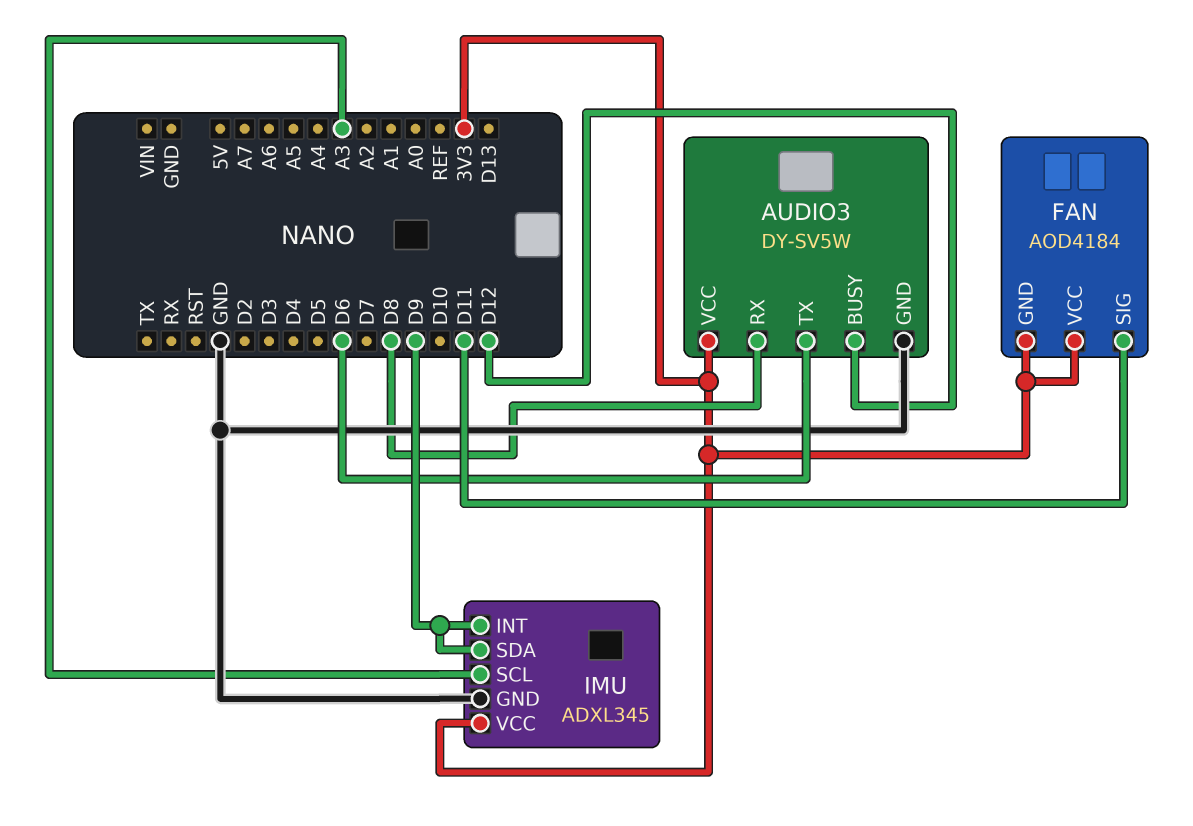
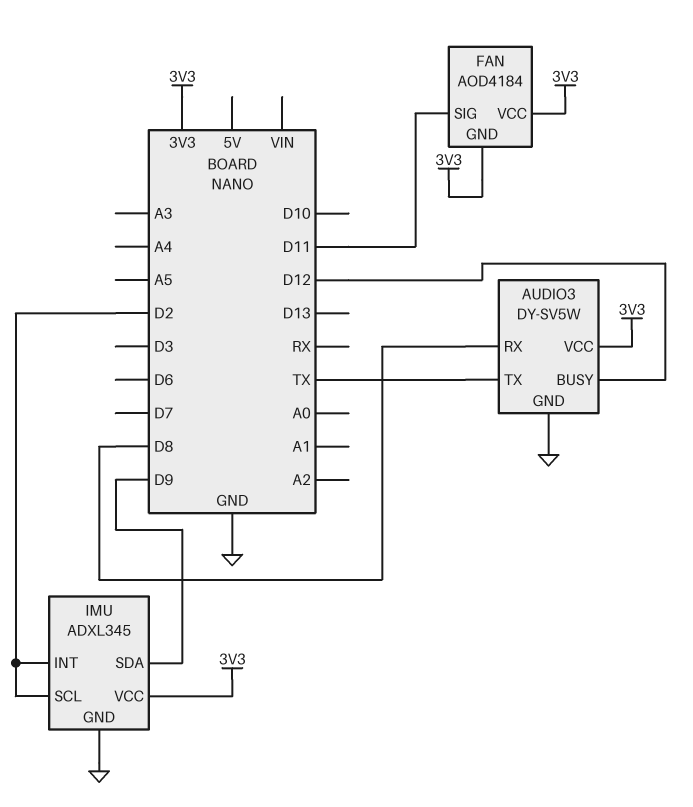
AUDIO3 pin TX: D6 -> TX
IMU pin INT: D9 -> D2
IMU pin SCL: A3 -> D2

